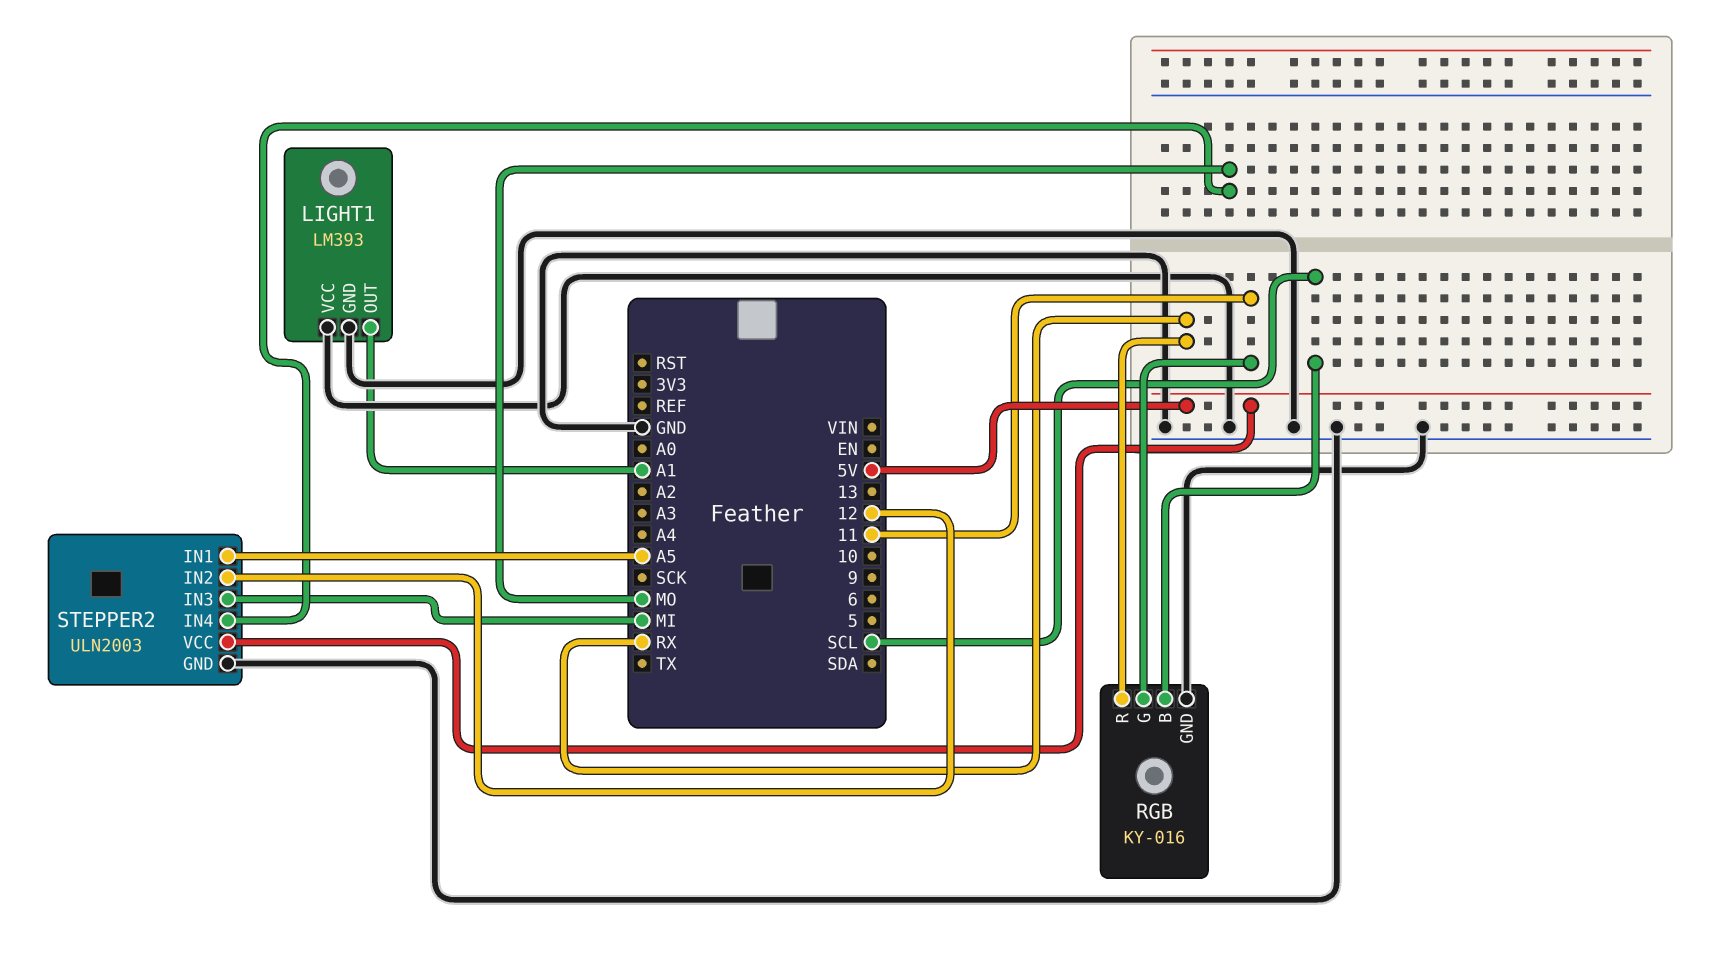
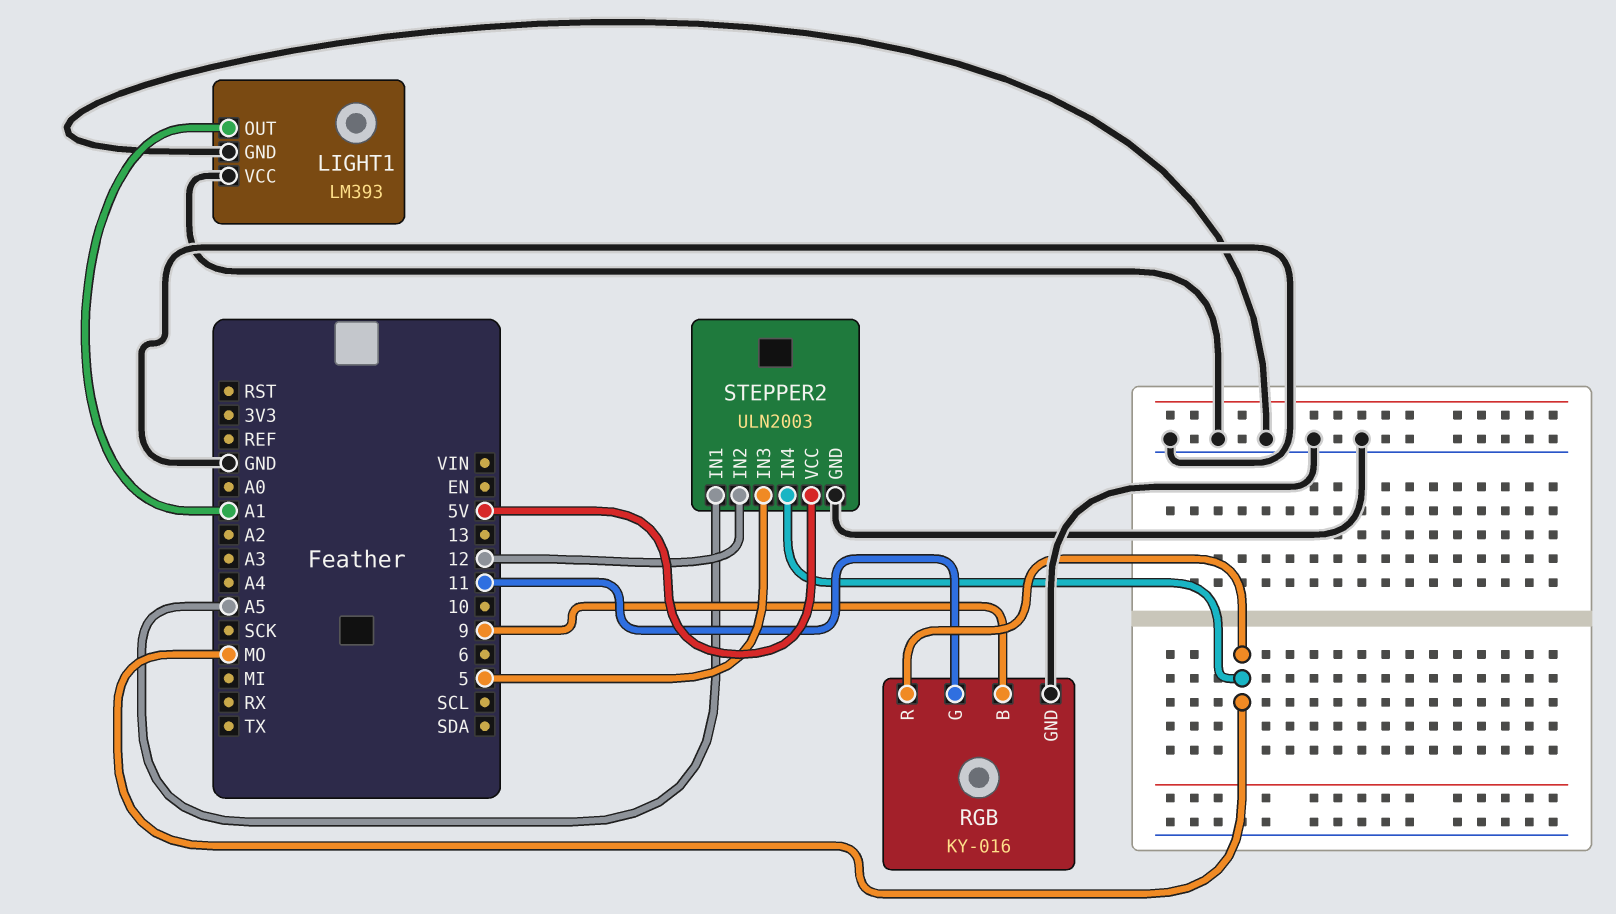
RGB pin B: SCL -> 9
RGB pin R: RX -> MO
STEPPER2 pin IN3: MI -> 5

